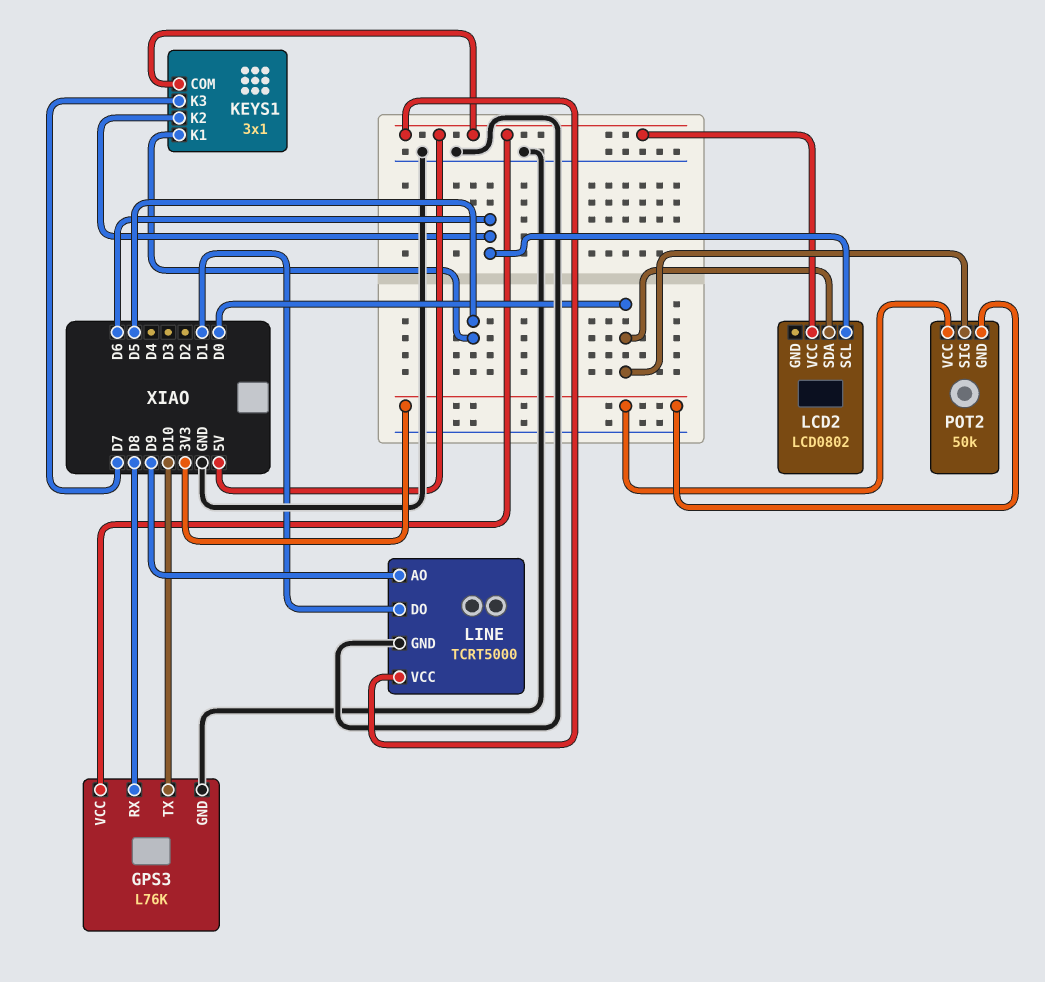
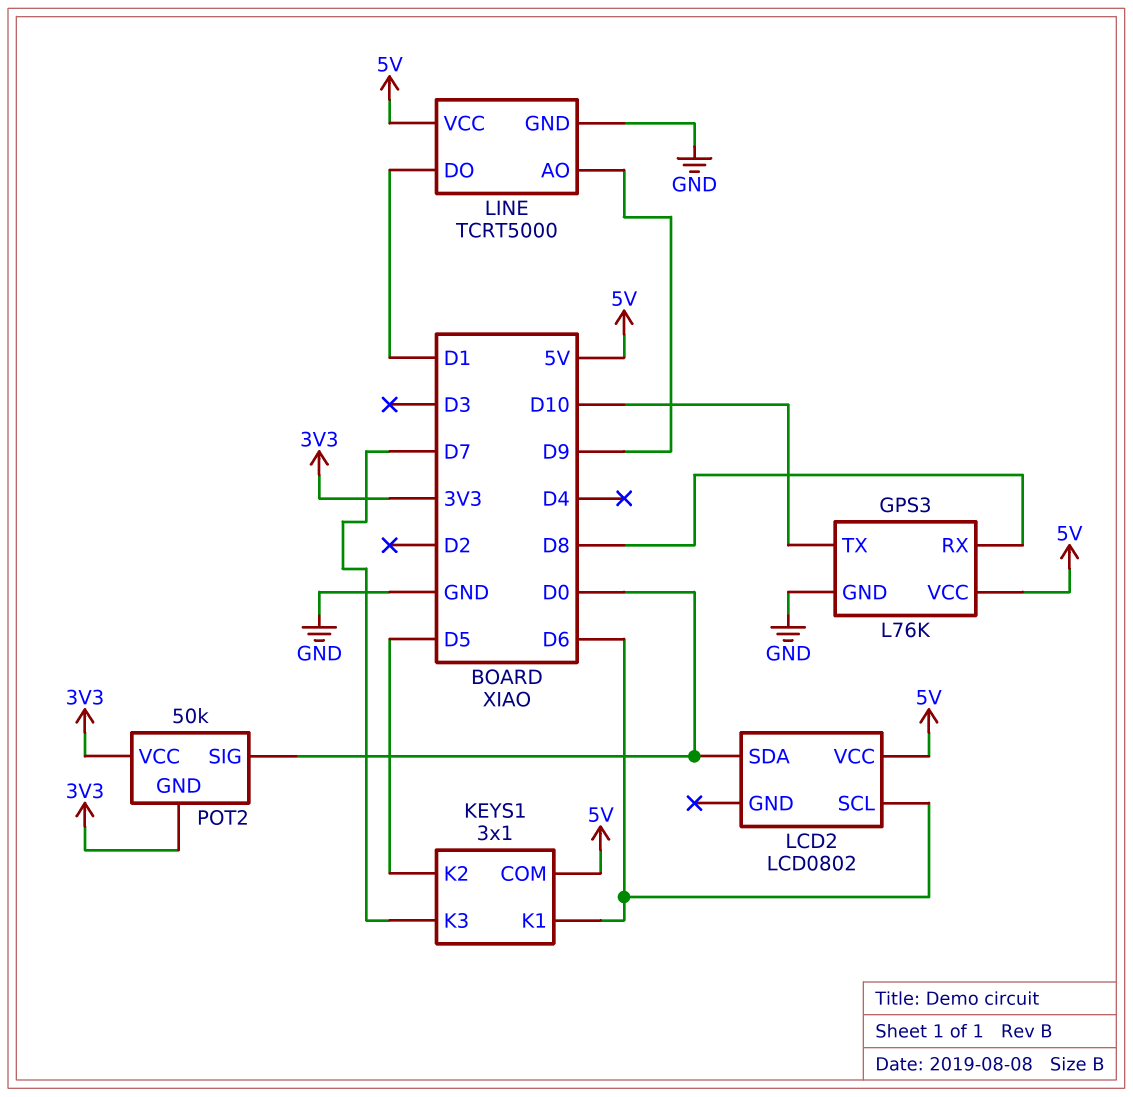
KEYS1 pin K1: D5 -> D6
KEYS1 pin K2: D6 -> D5

